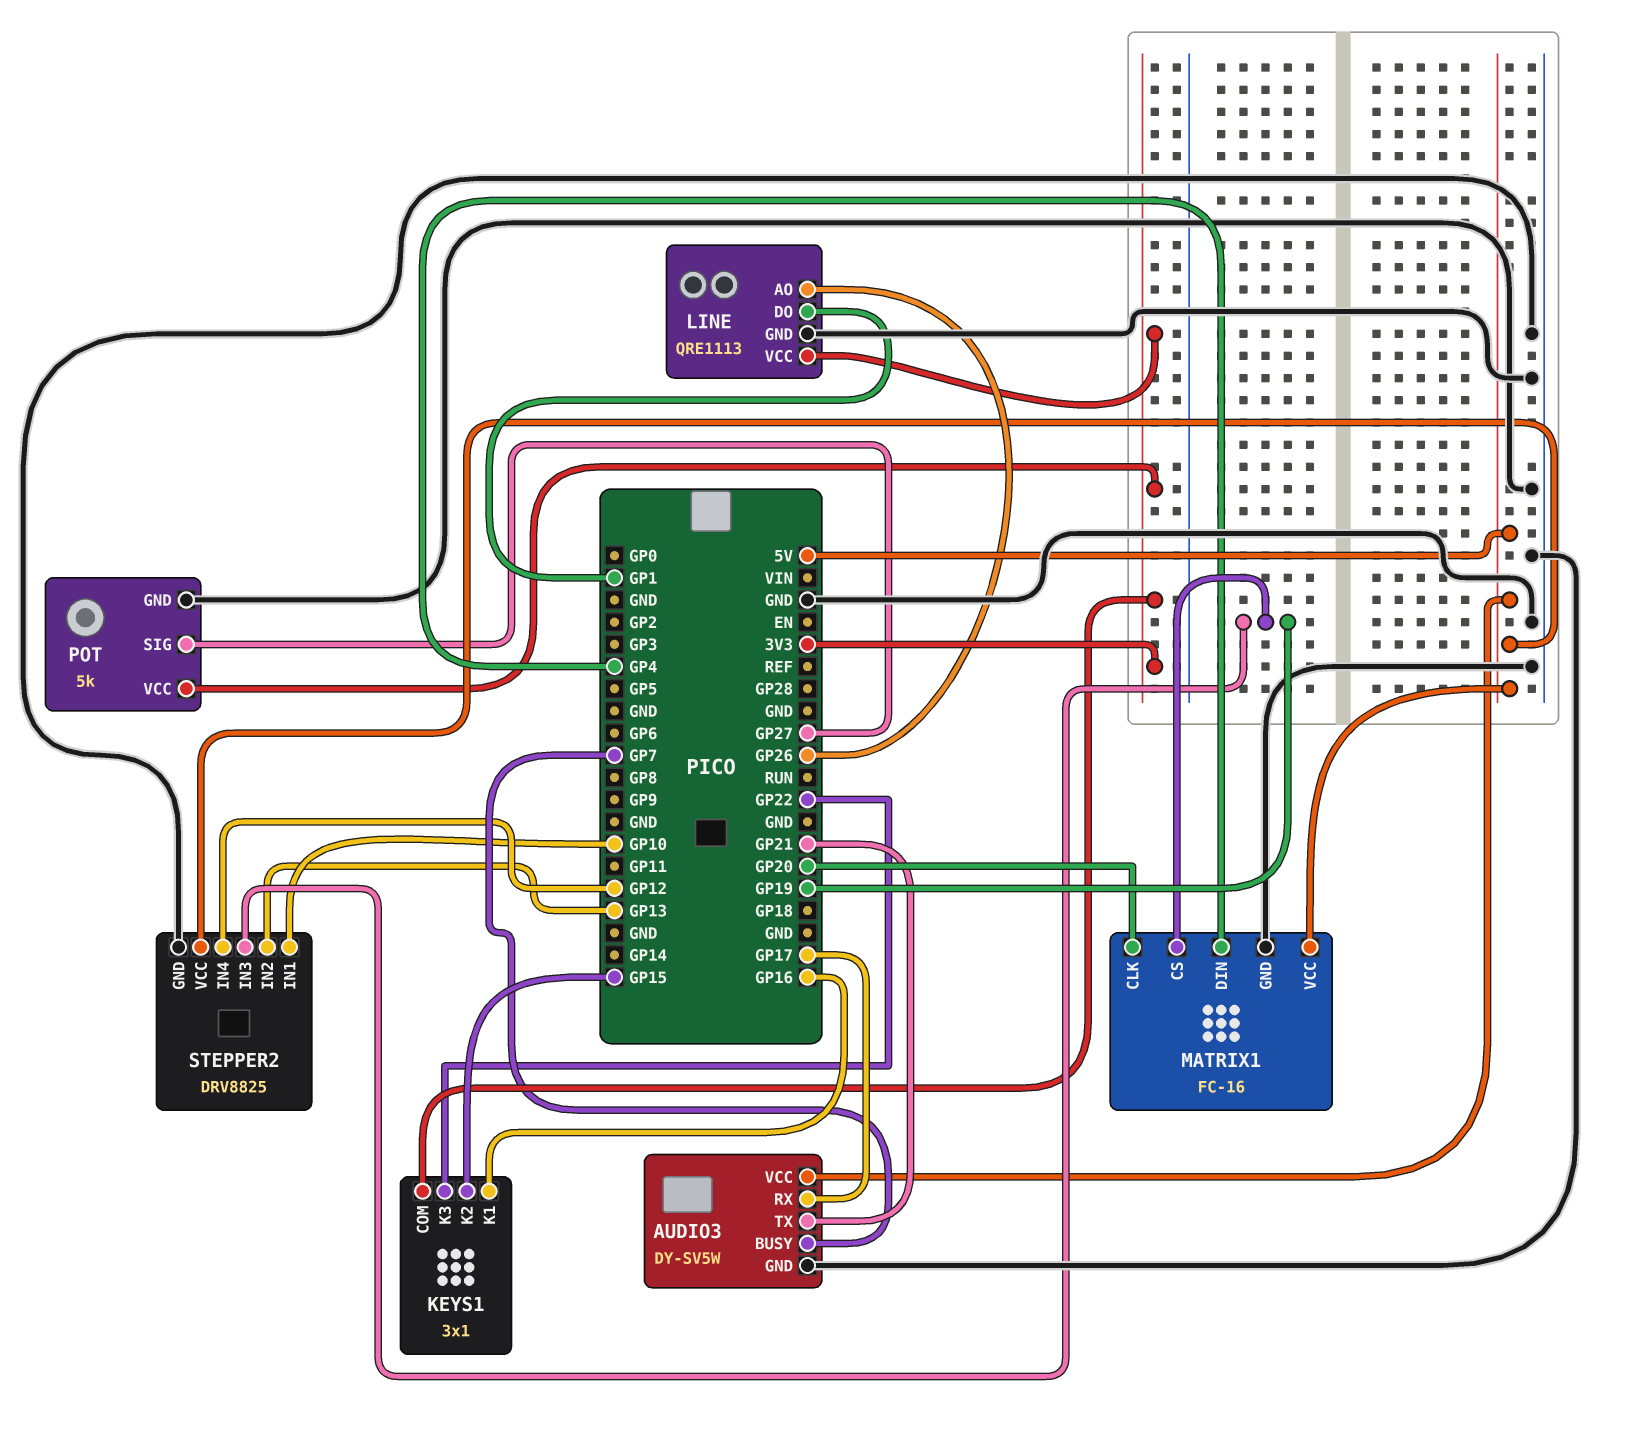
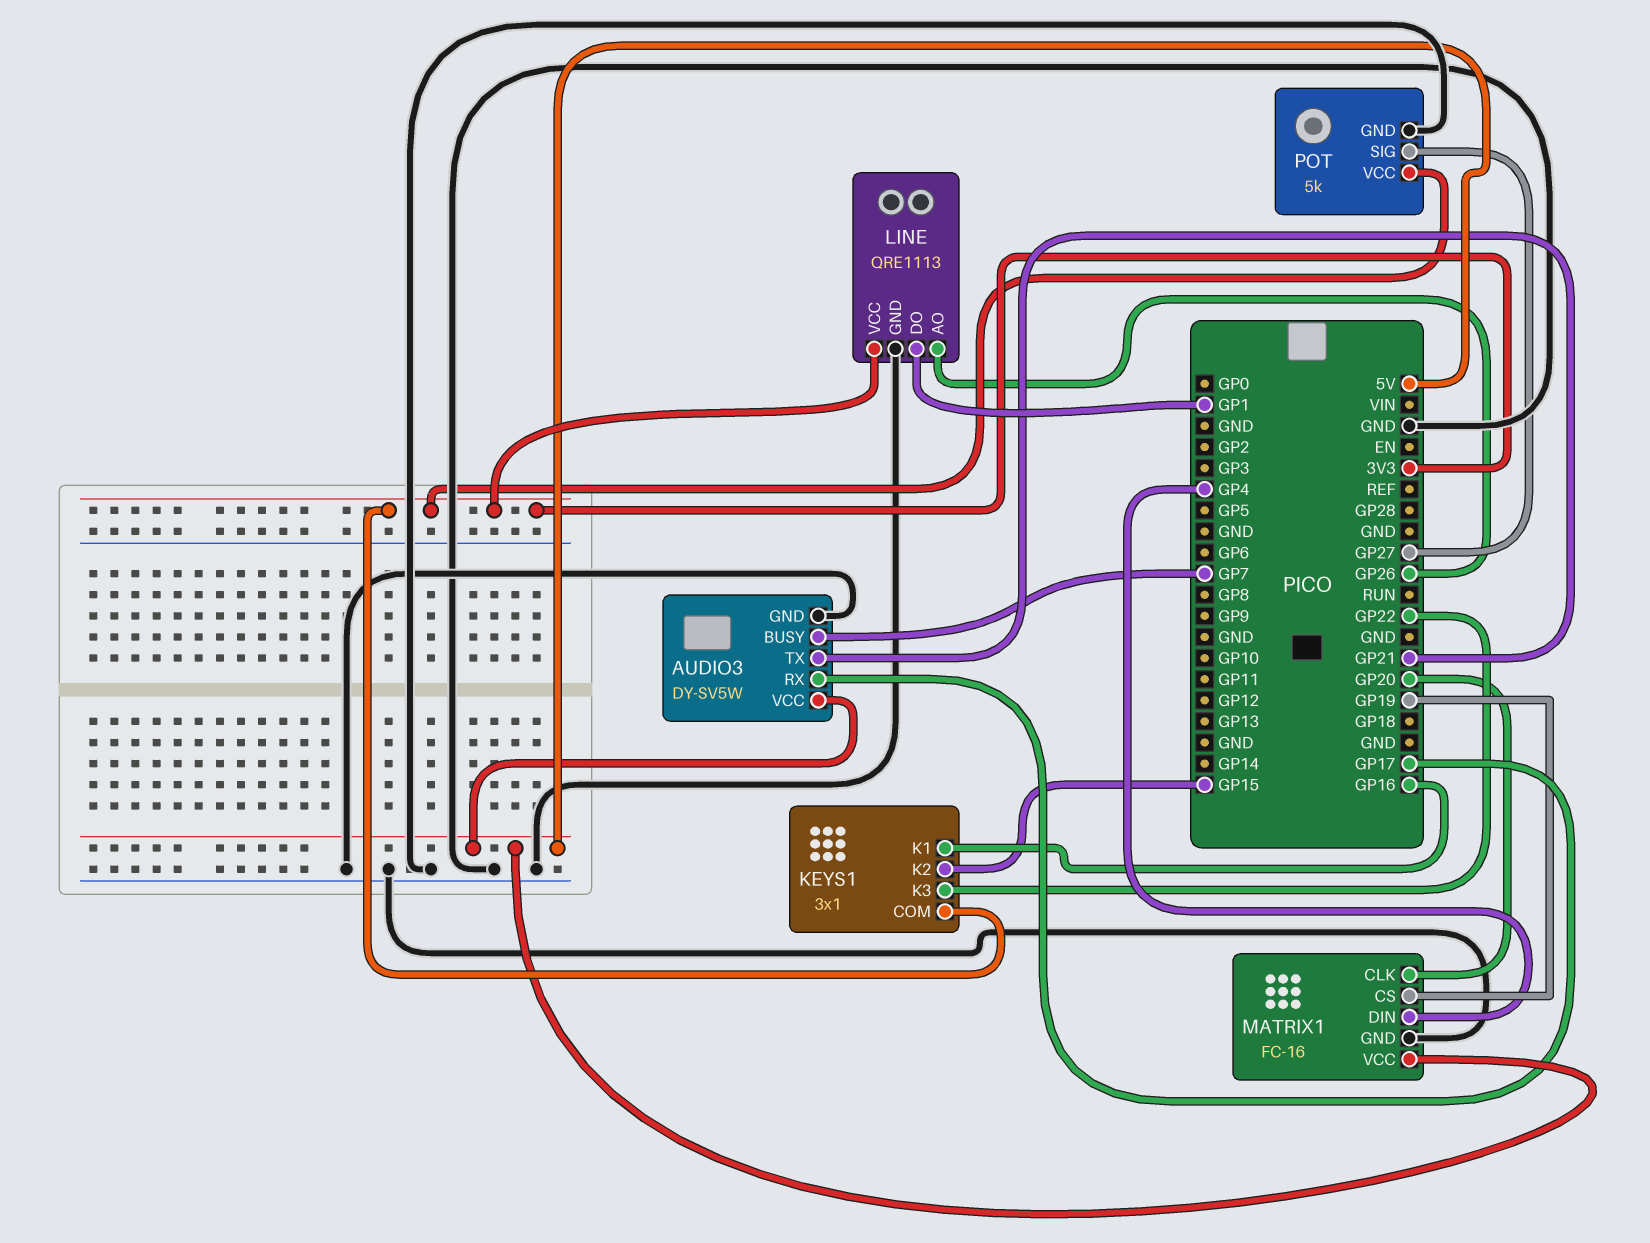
STEPPER2: DRV8825 -> none
STEPPER2 pin GND: GND -> none
STEPPER2 pin IN1: GP10 -> none
STEPPER2 pin IN2: GP13 -> none
STEPPER2 pin IN3: GP19 -> none
STEPPER2 pin IN4: GP12 -> none
STEPPER2 pin VCC: 5V -> none

